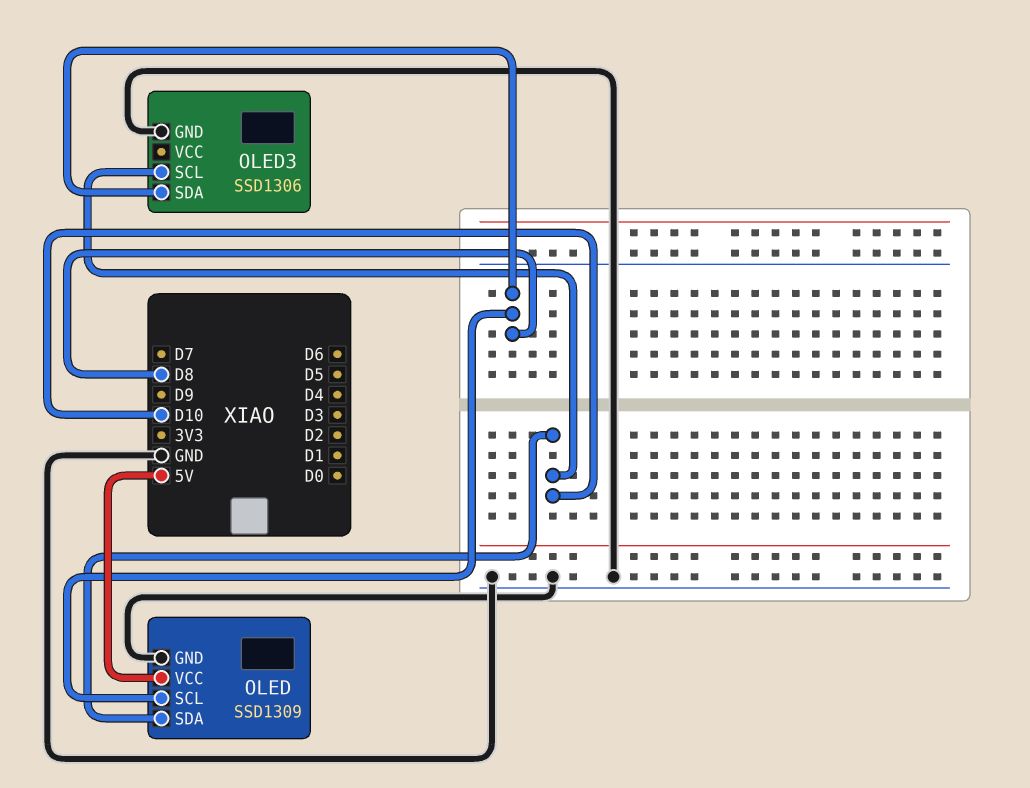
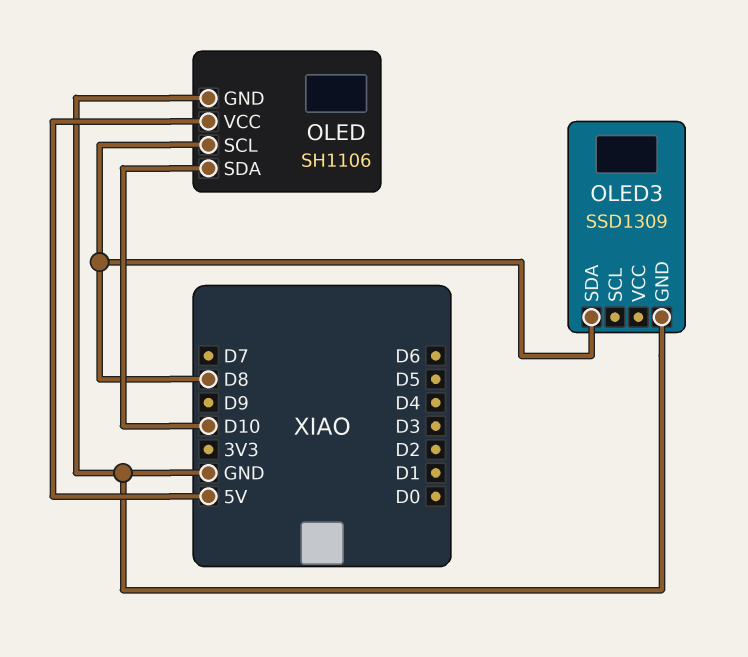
OLED: SSD1309 -> SH1106
OLED3: SSD1306 -> SSD1309
OLED3 pin SCL: D10 -> none

